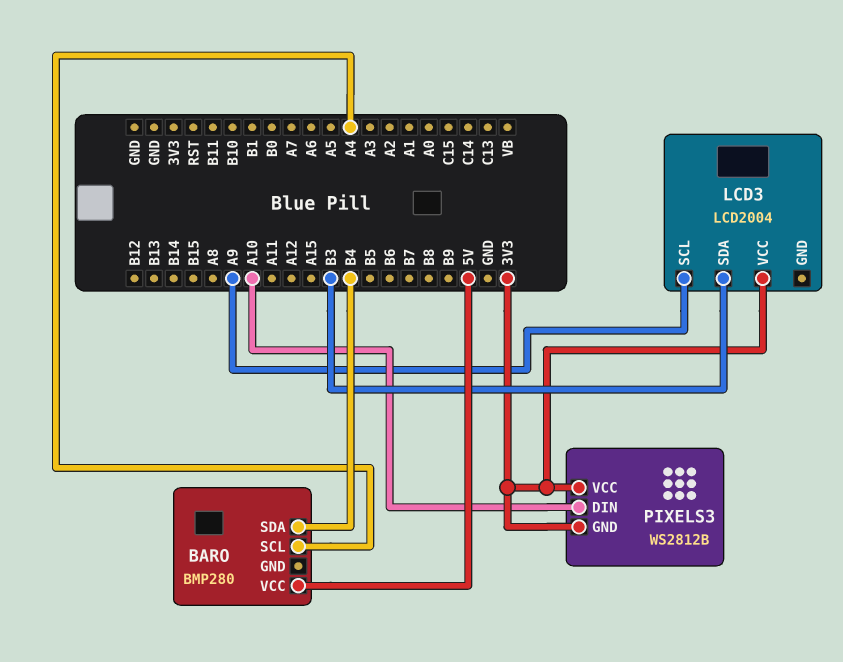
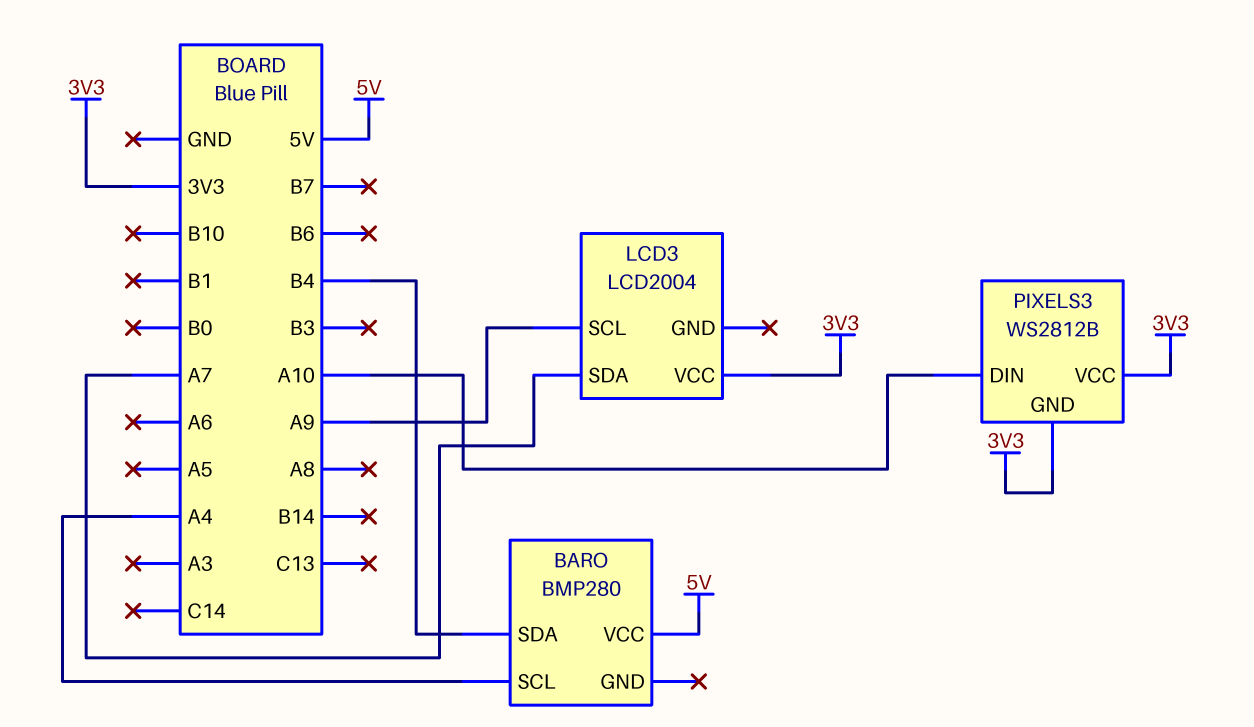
LCD3 pin SDA: B3 -> A7

